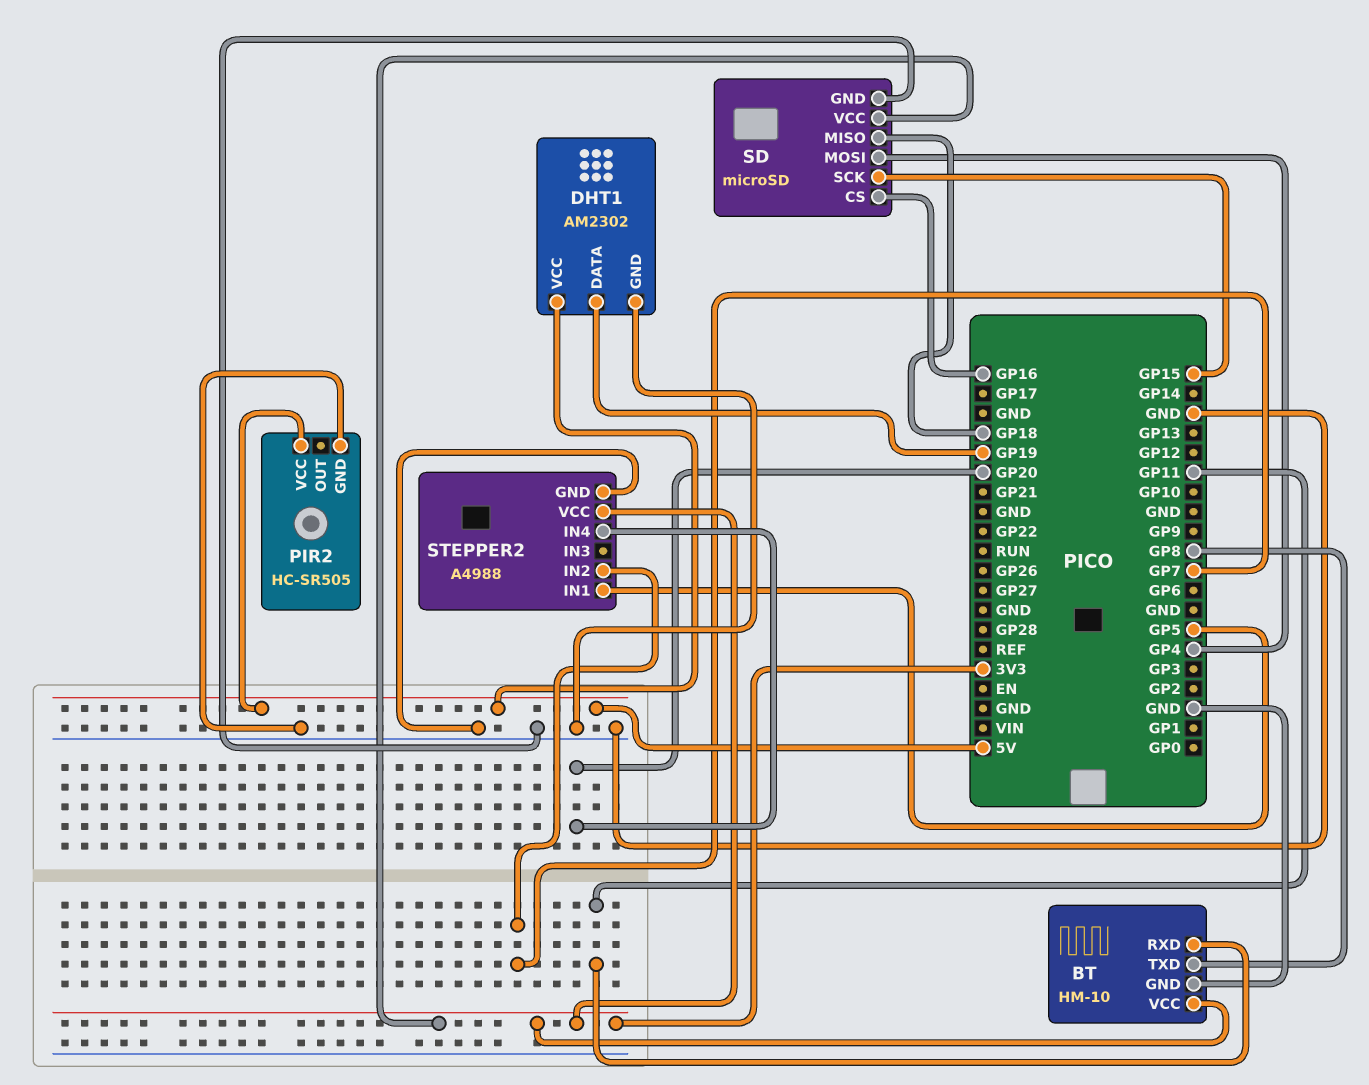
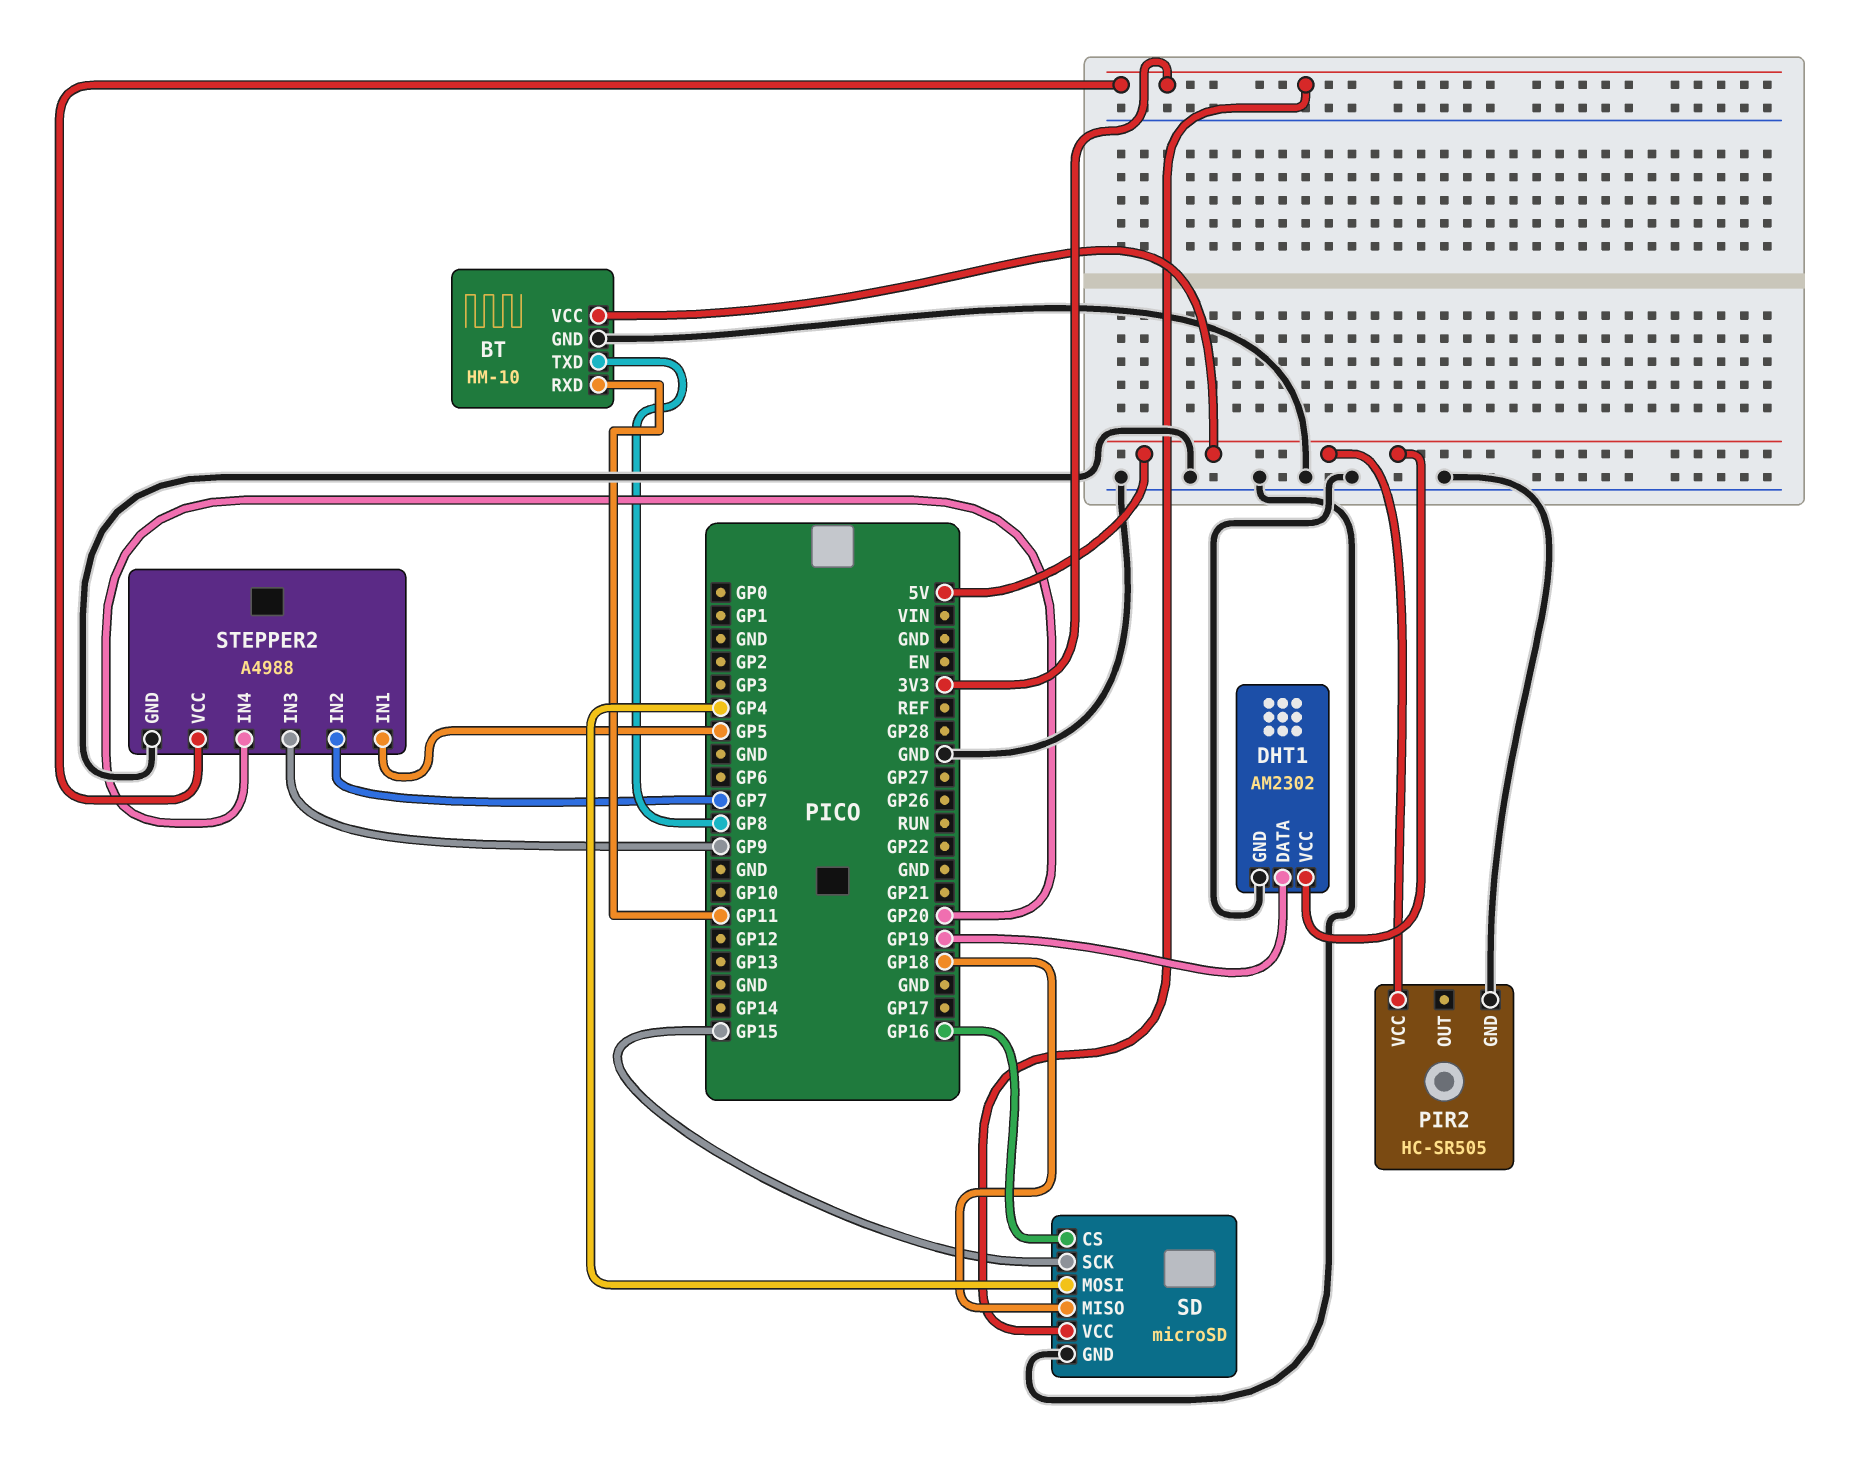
BT pin VCC: 3V3 -> 5V
STEPPER2 pin IN3: none -> GP9

